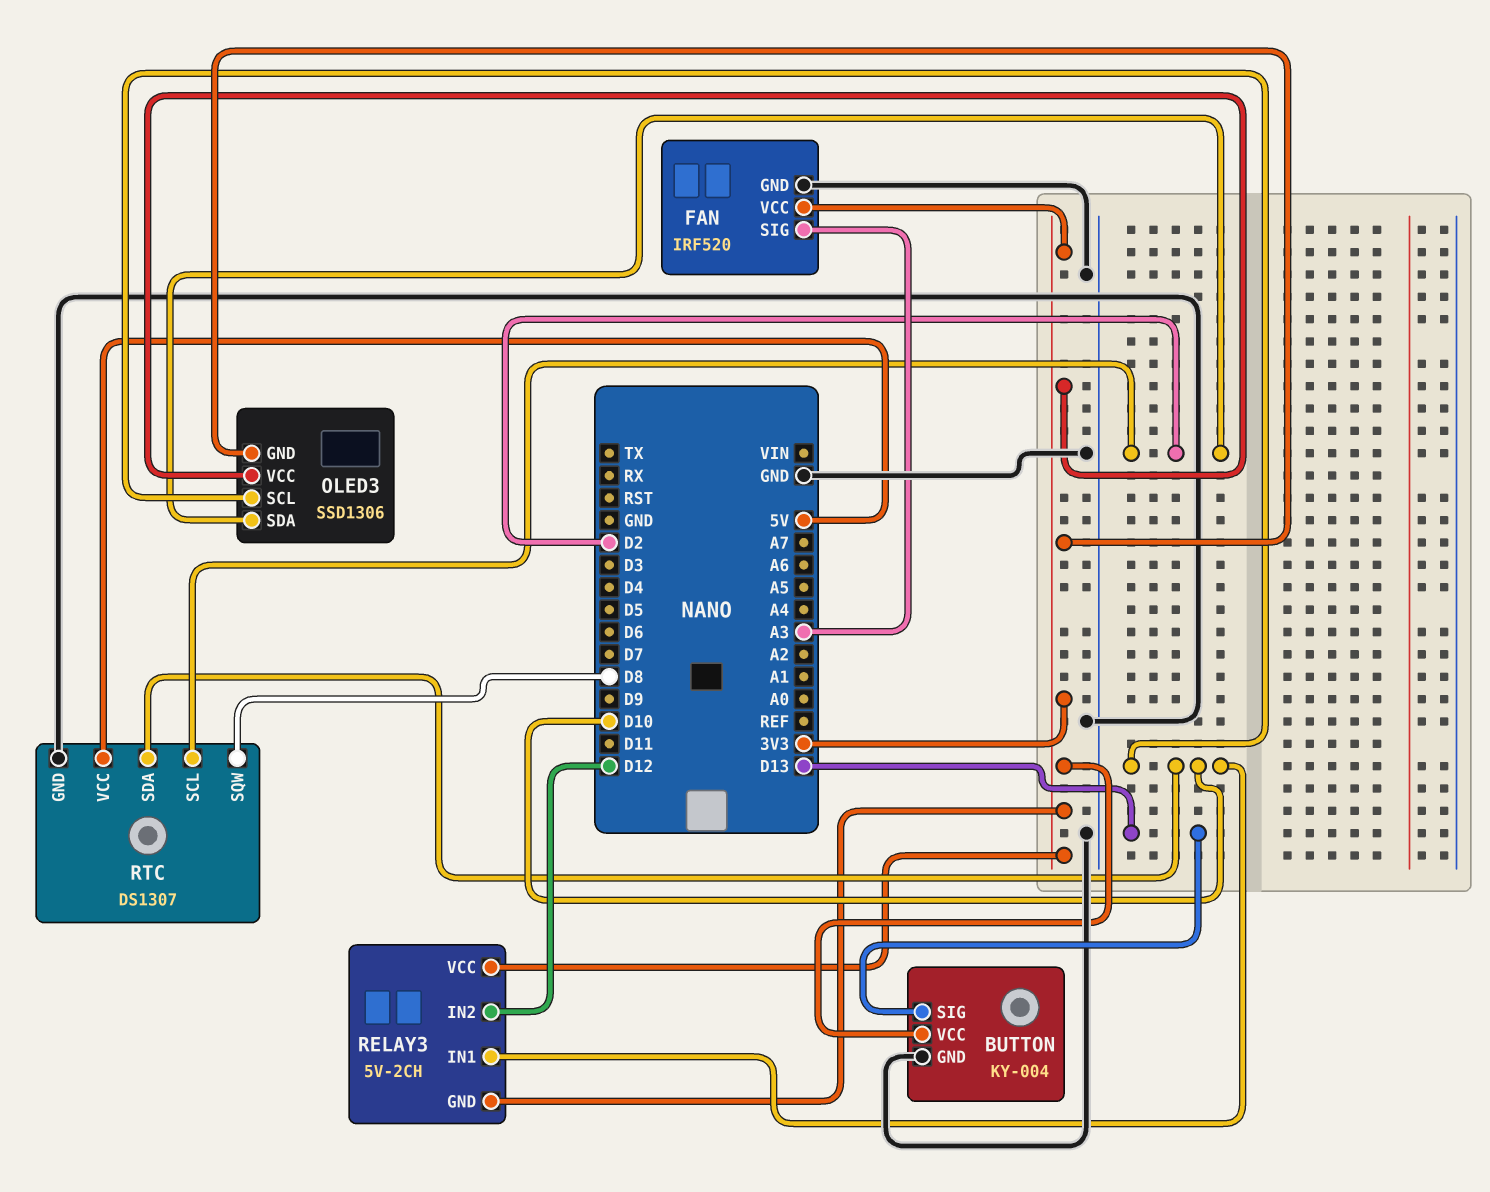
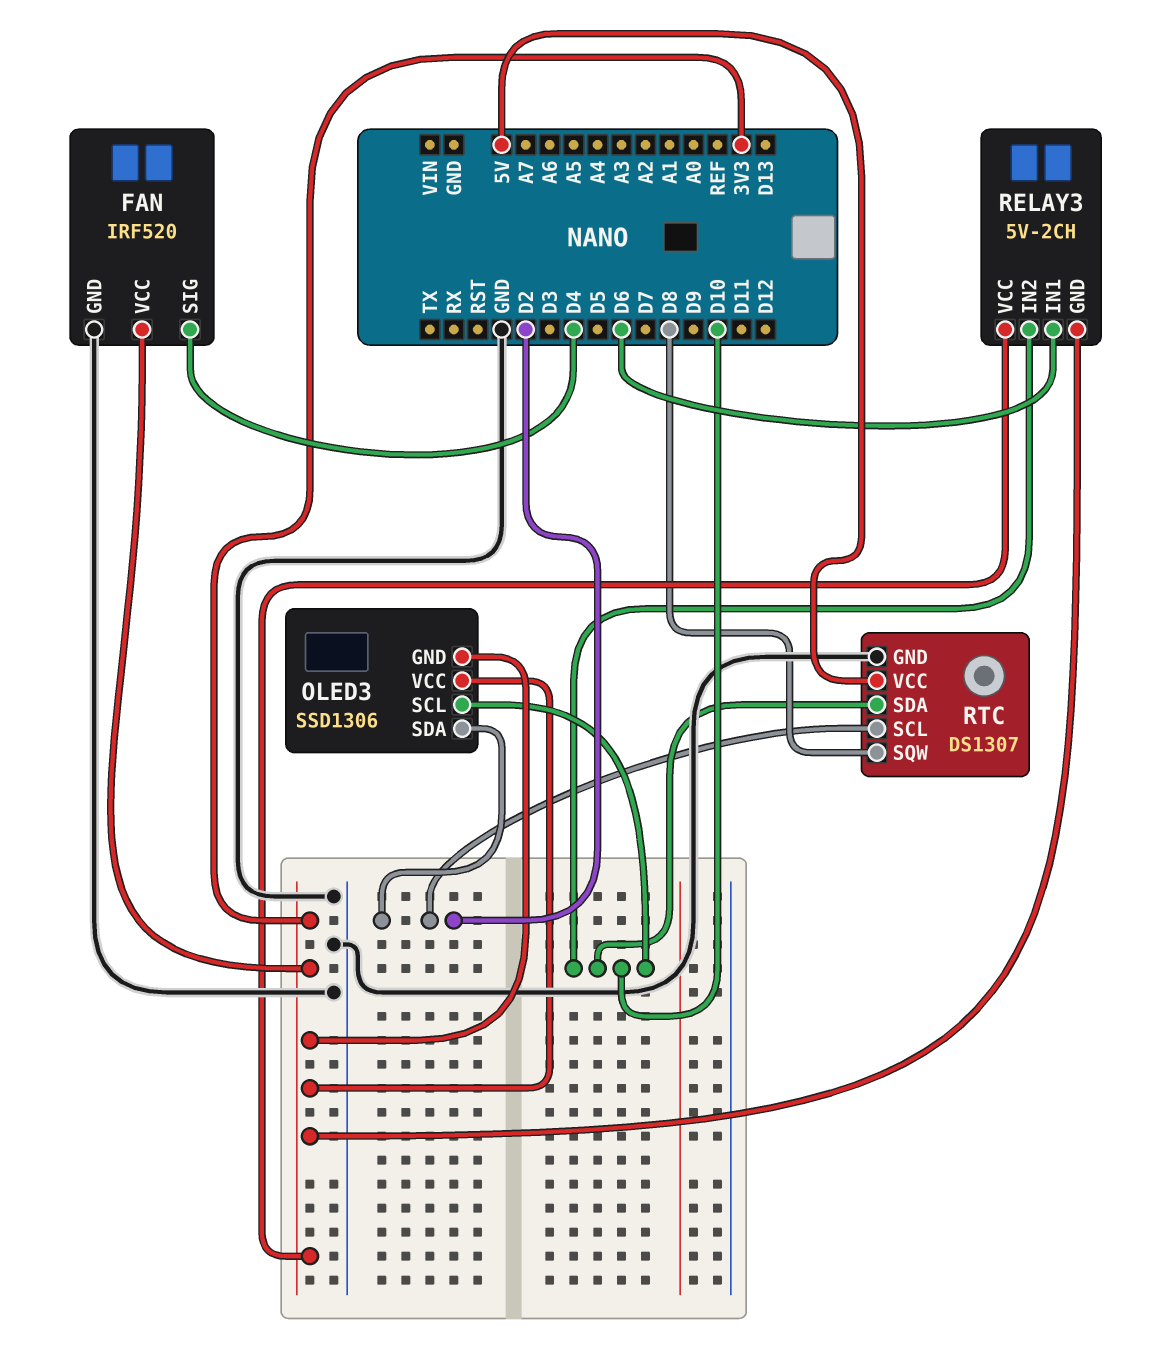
BUTTON: KY-004 -> none
BUTTON pin GND: GND -> none
BUTTON pin SIG: D13 -> none
BUTTON pin VCC: 3V3 -> none
FAN pin SIG: A3 -> D4
RELAY3 pin IN1: D10 -> D6
RELAY3 pin IN2: D12 -> D10

